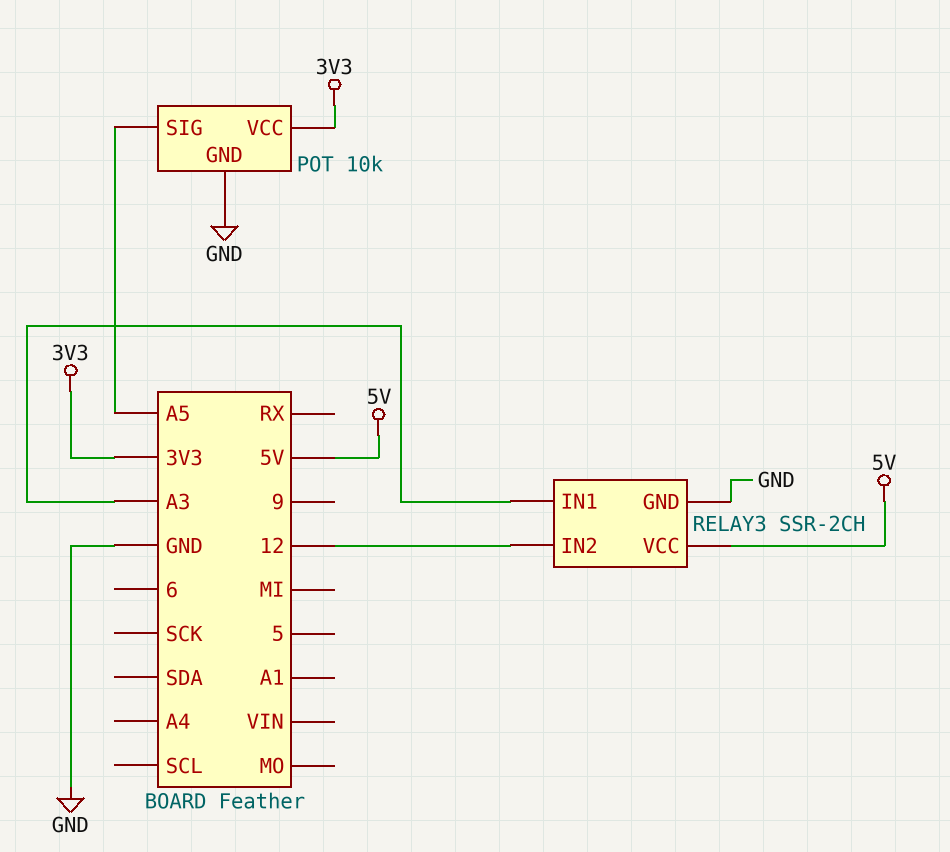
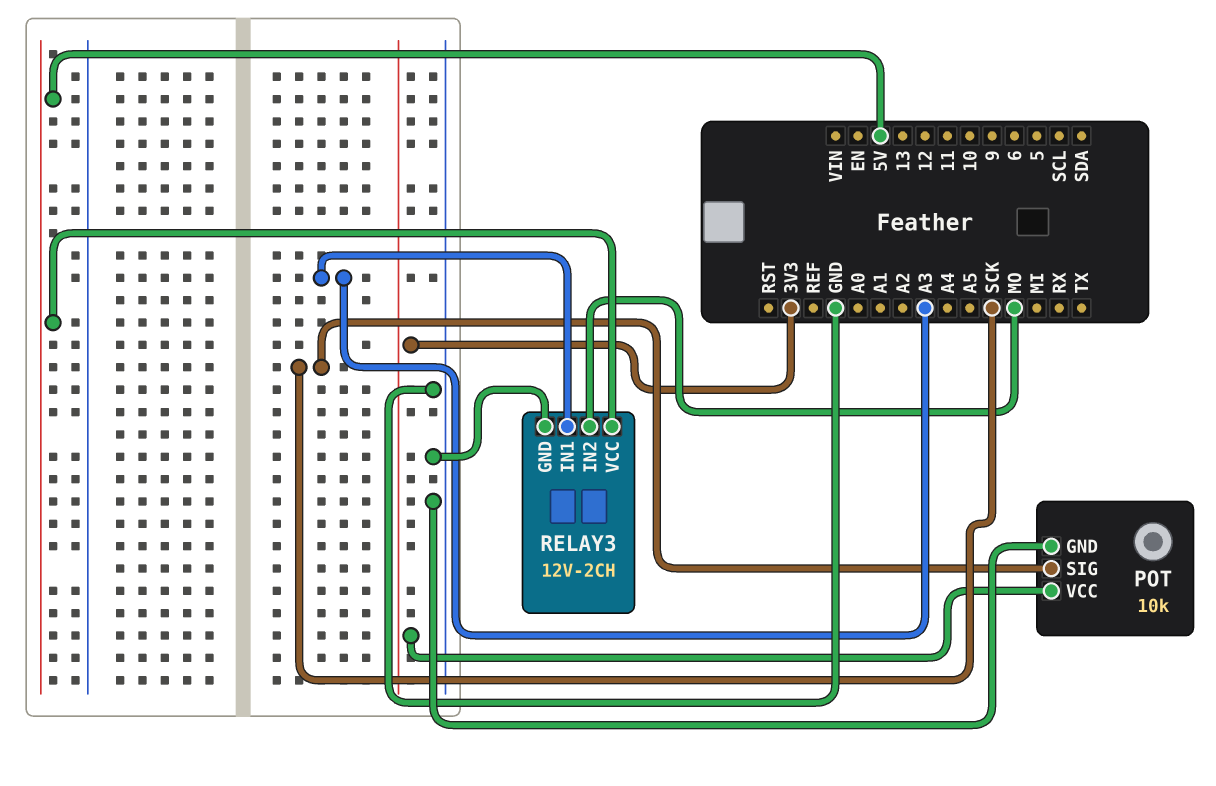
POT pin SIG: A5 -> SCK
RELAY3: SSR-2CH -> 12V-2CH
RELAY3 pin IN2: 12 -> MO

